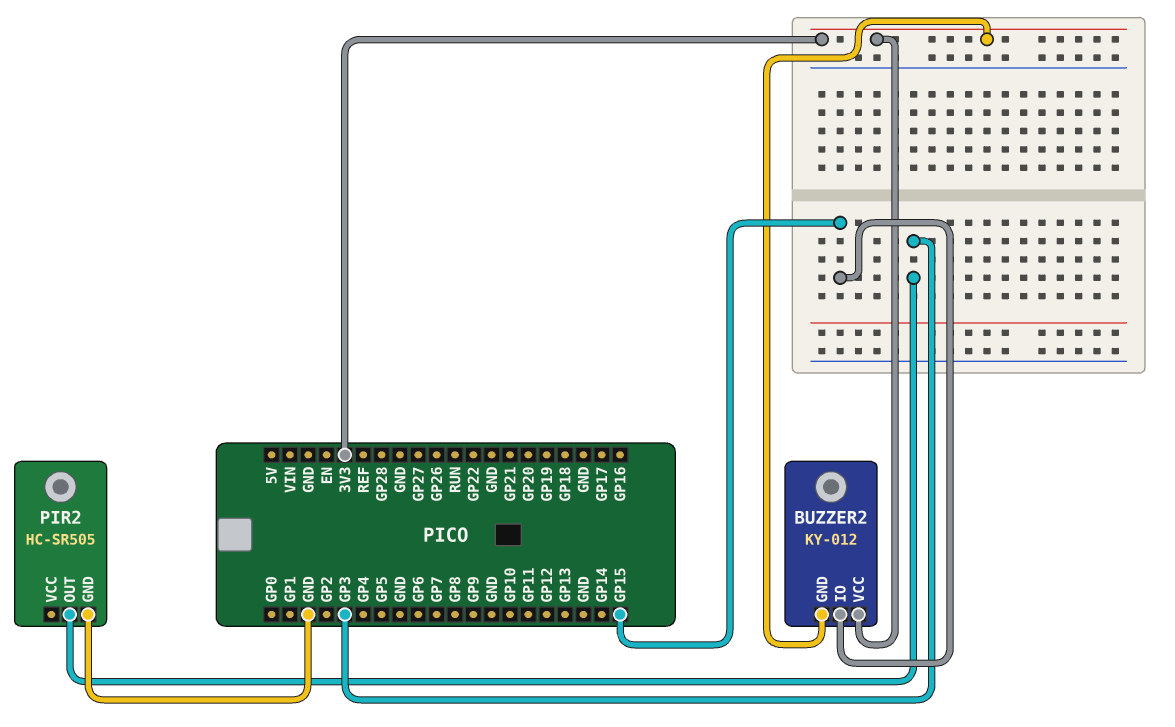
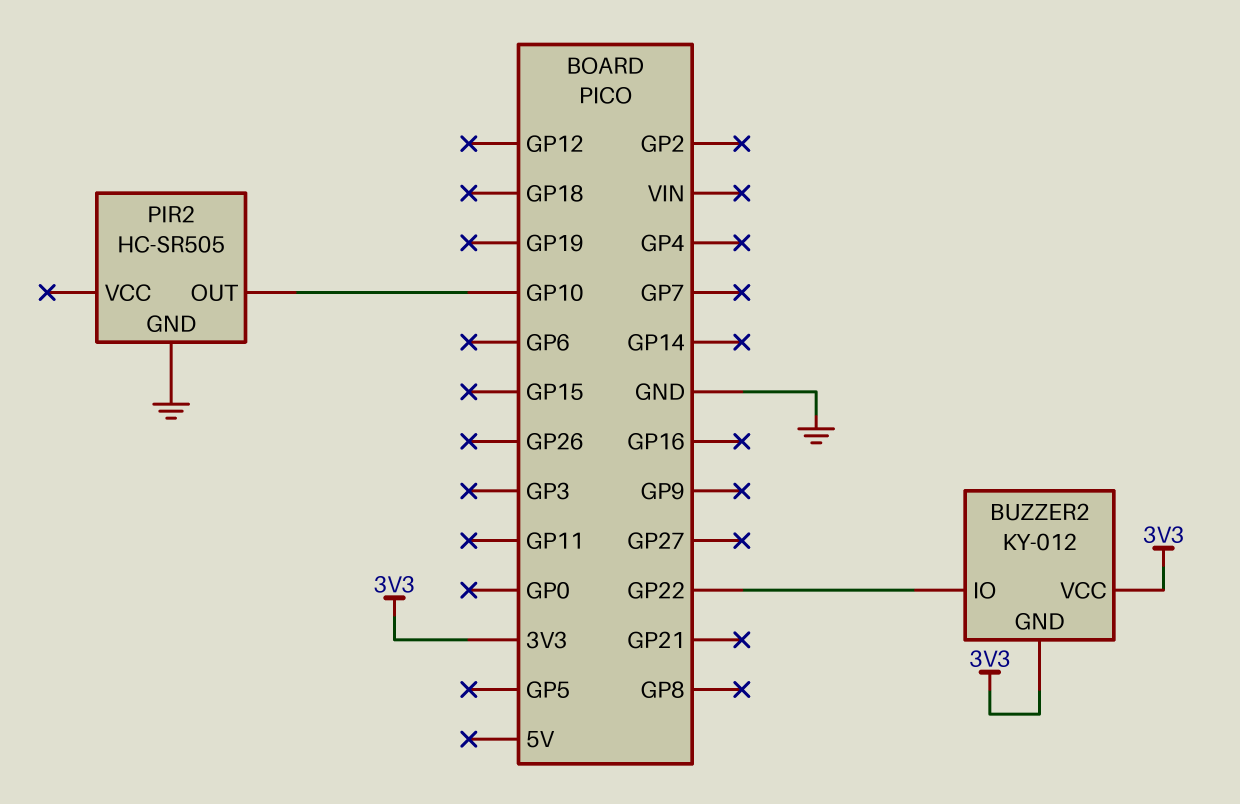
BUZZER2 pin IO: GP15 -> GP22
PIR2 pin OUT: GP3 -> GP10

